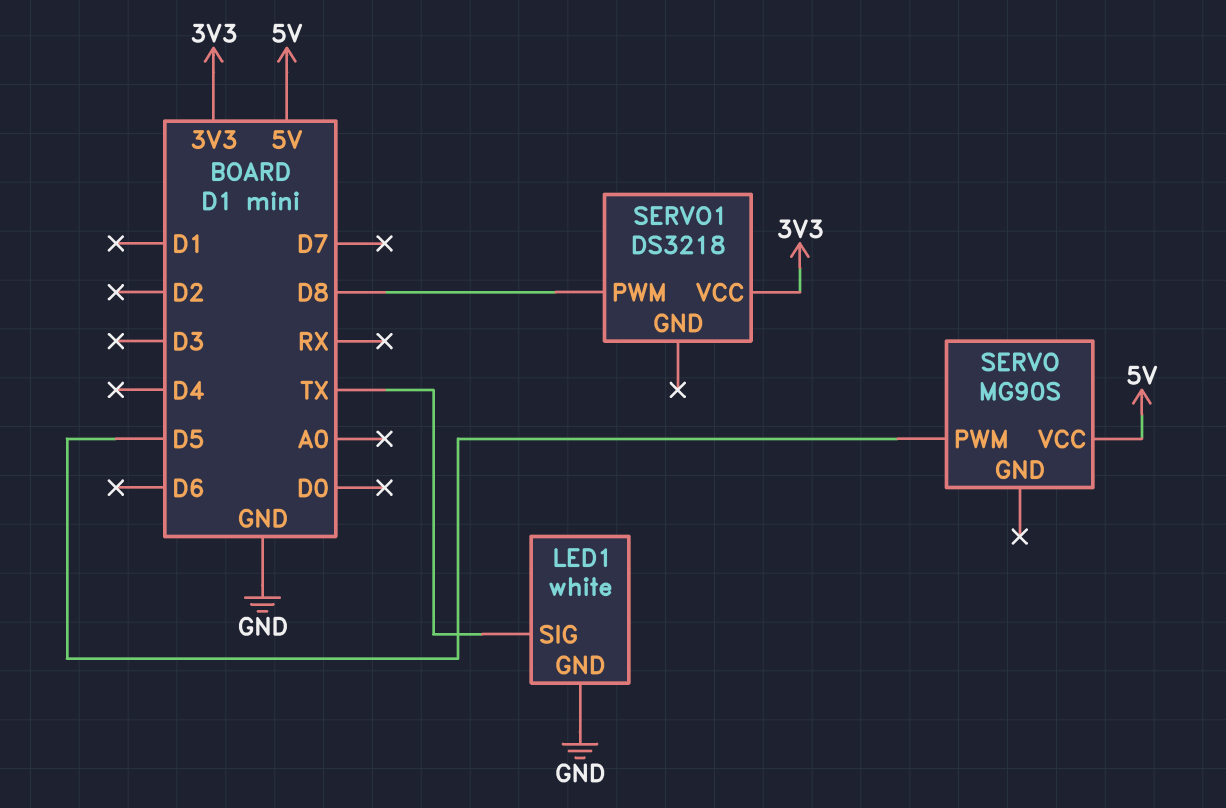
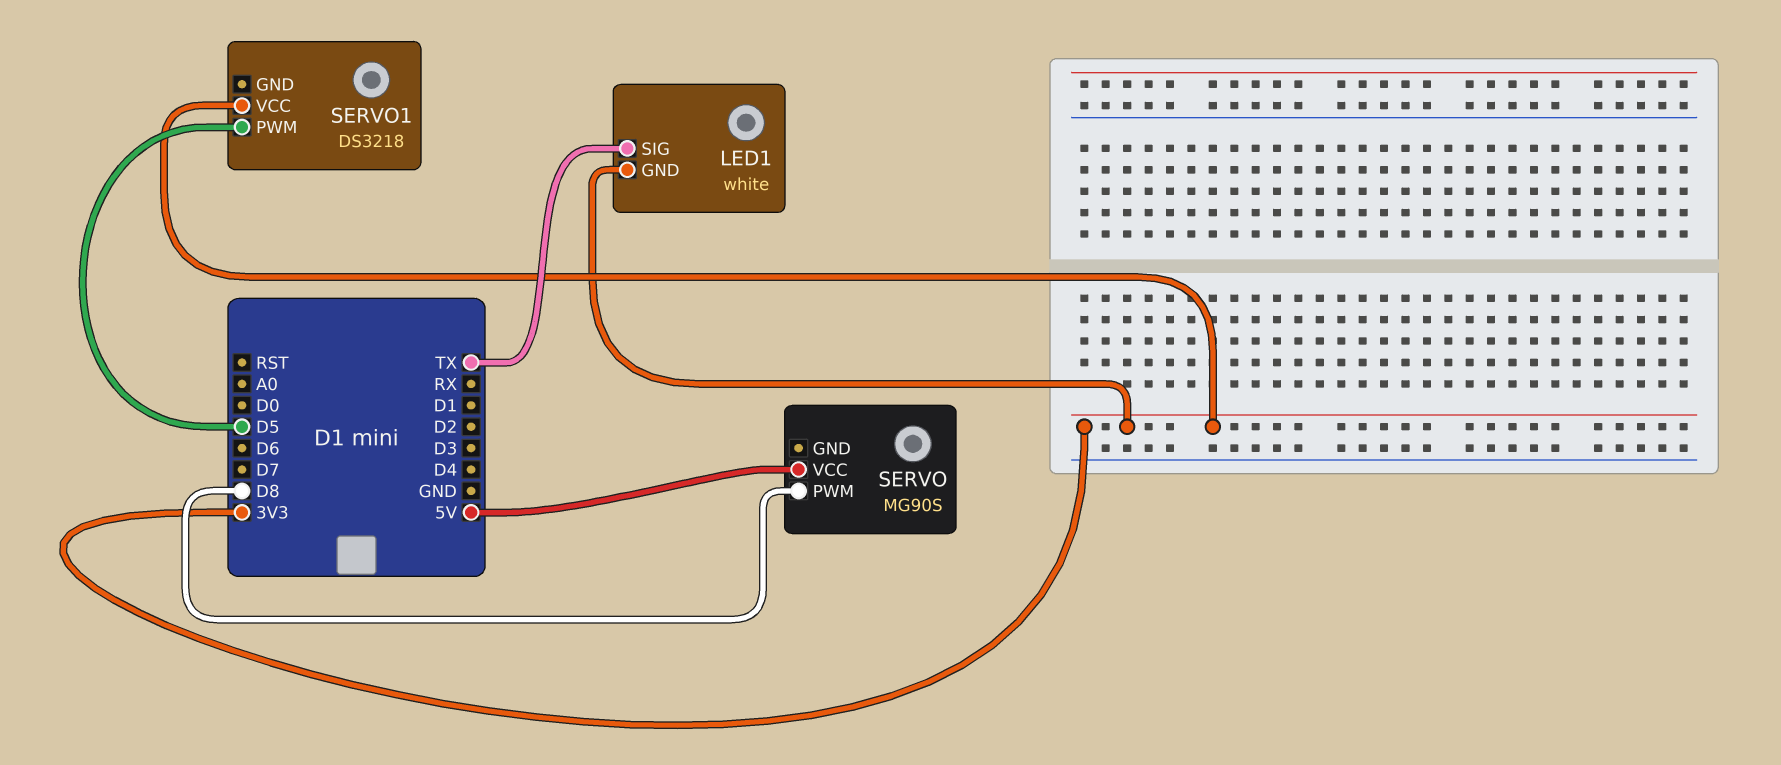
LED1 pin GND: GND -> 3V3
SERVO pin PWM: D5 -> D8
SERVO1 pin PWM: D8 -> D5

